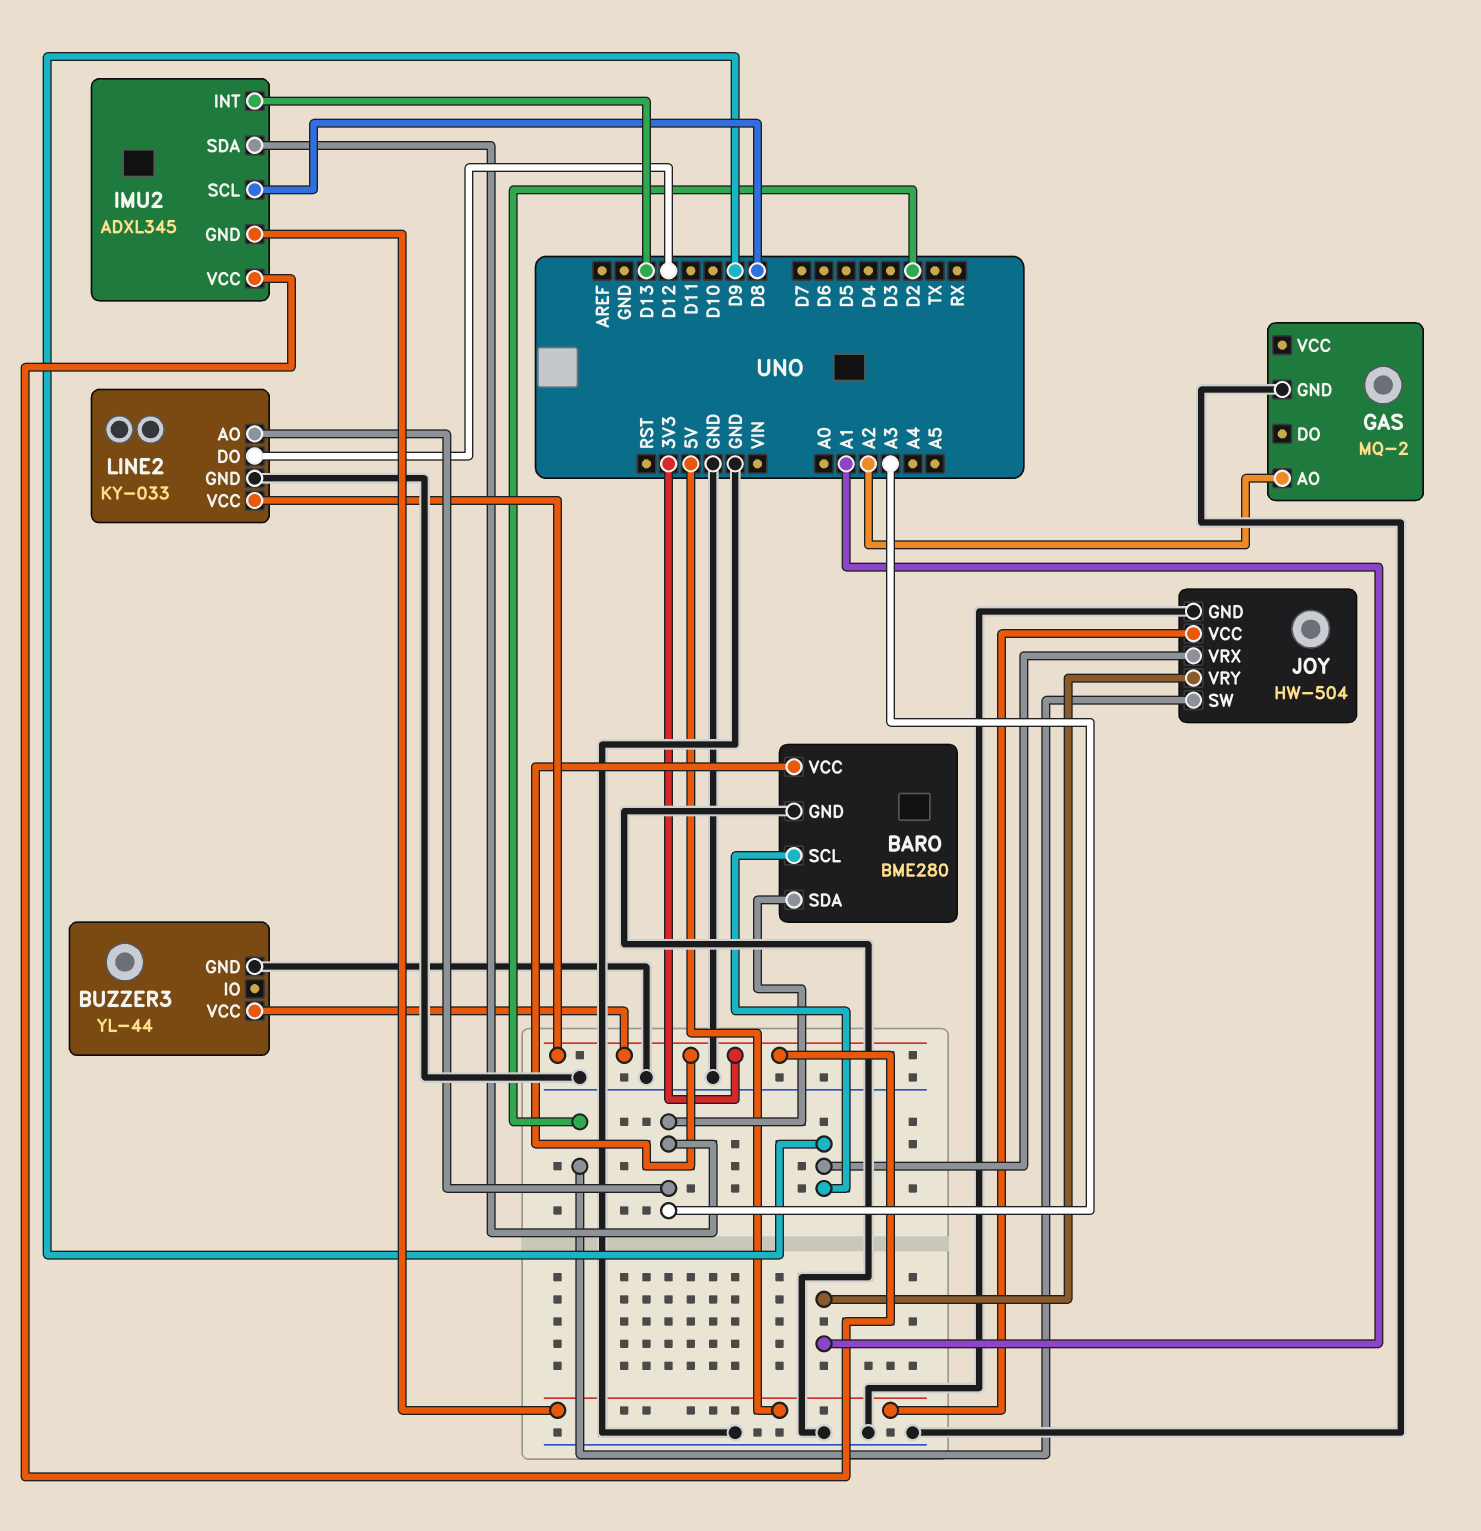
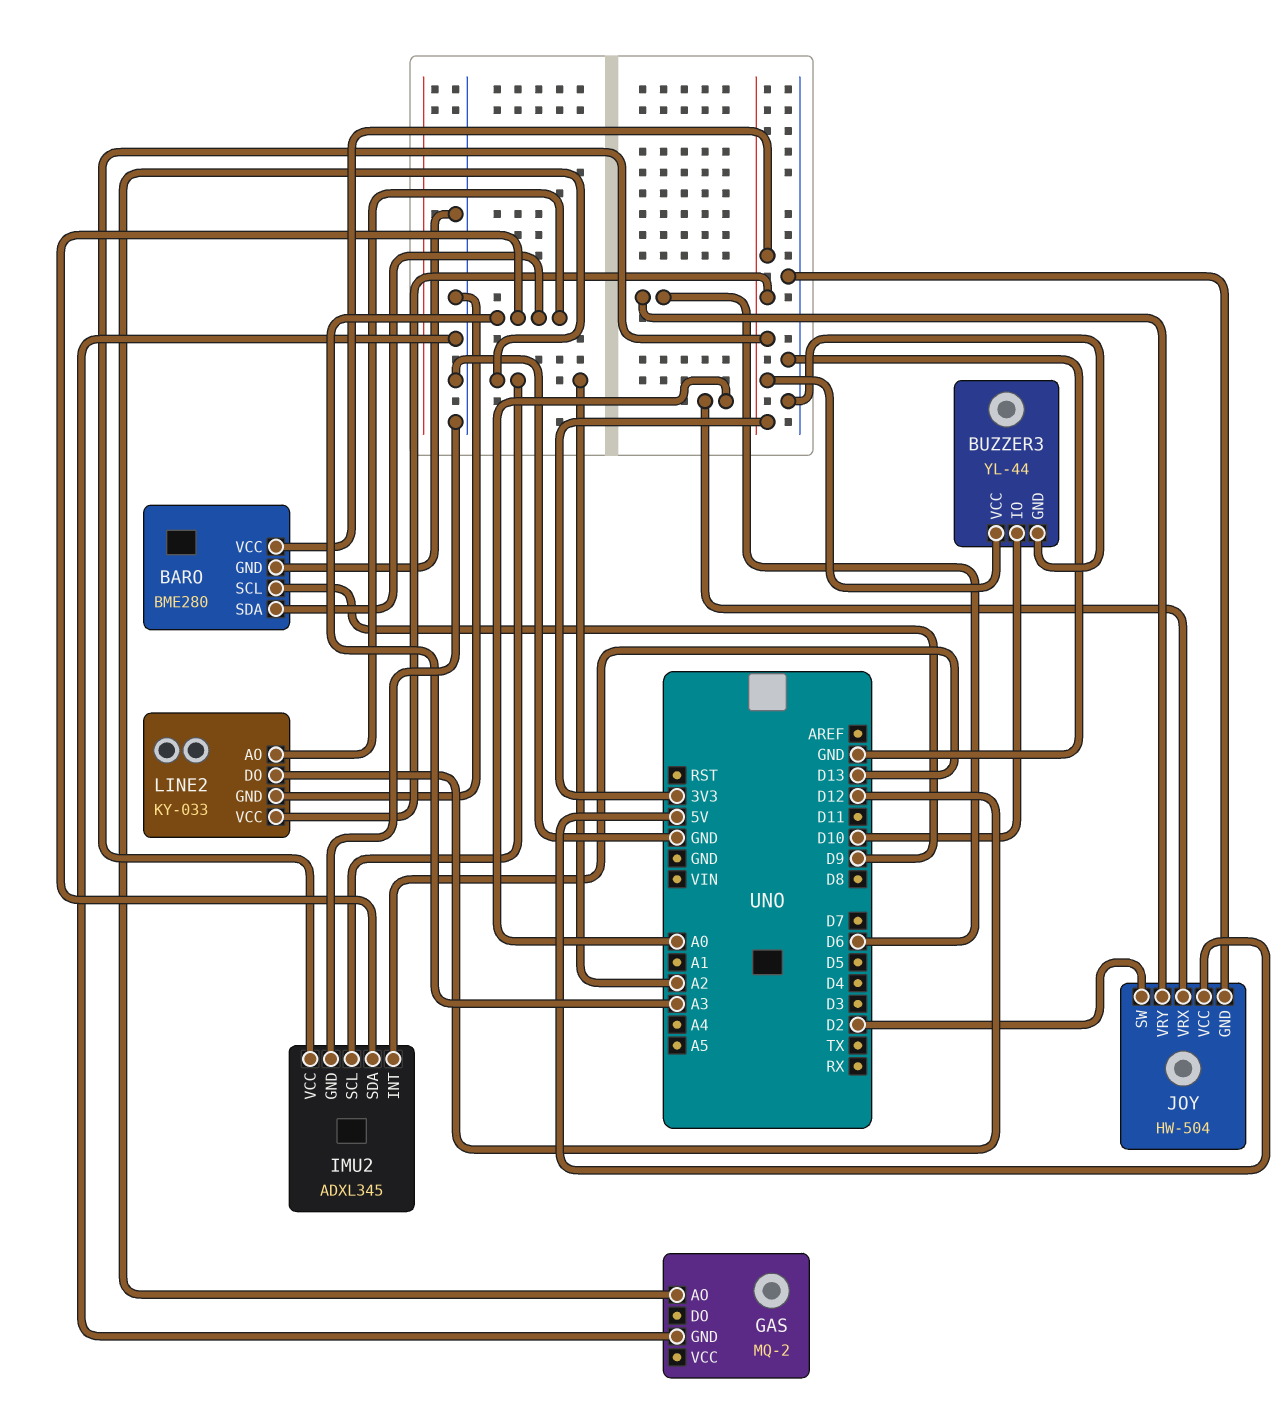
BUZZER3 pin IO: none -> D10
IMU2 pin GND: 5V -> GND
IMU2 pin SCL: D8 -> A2
JOY pin VRX: D9 -> A0
JOY pin VRY: A1 -> D6

